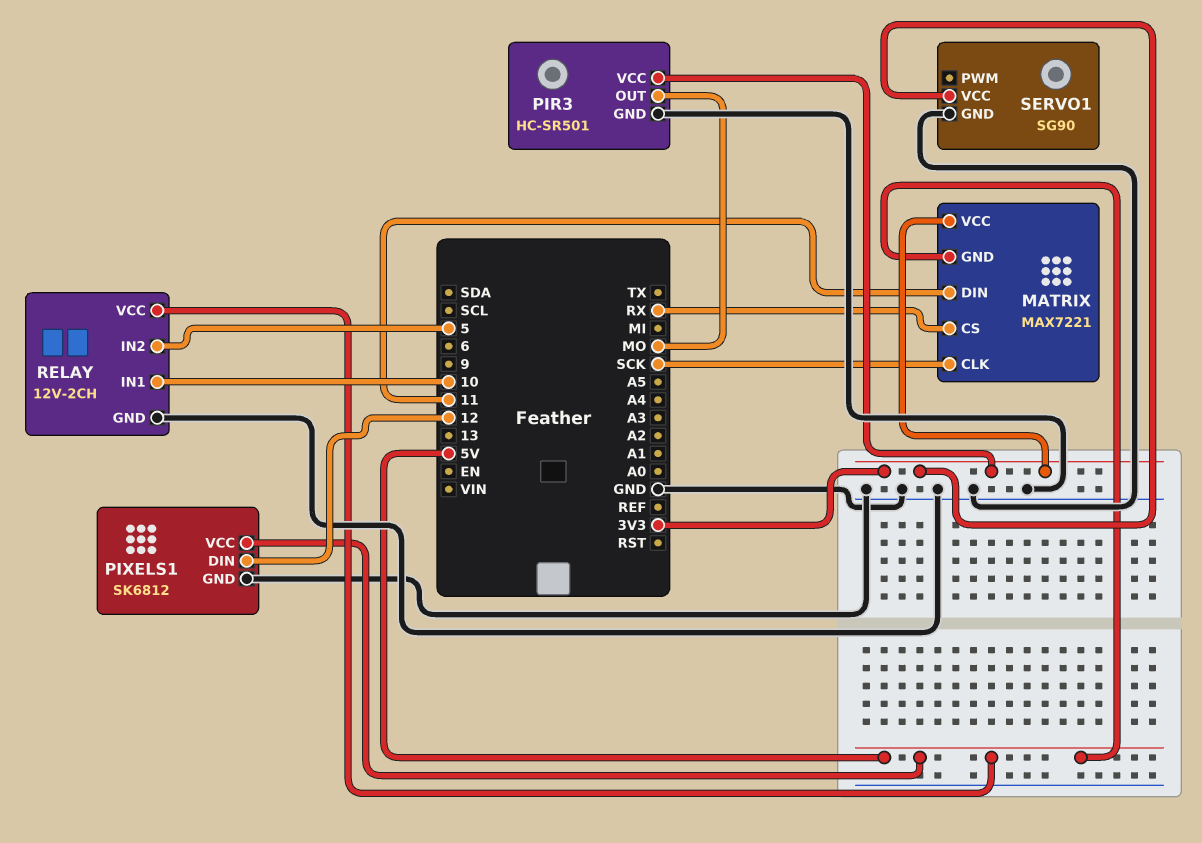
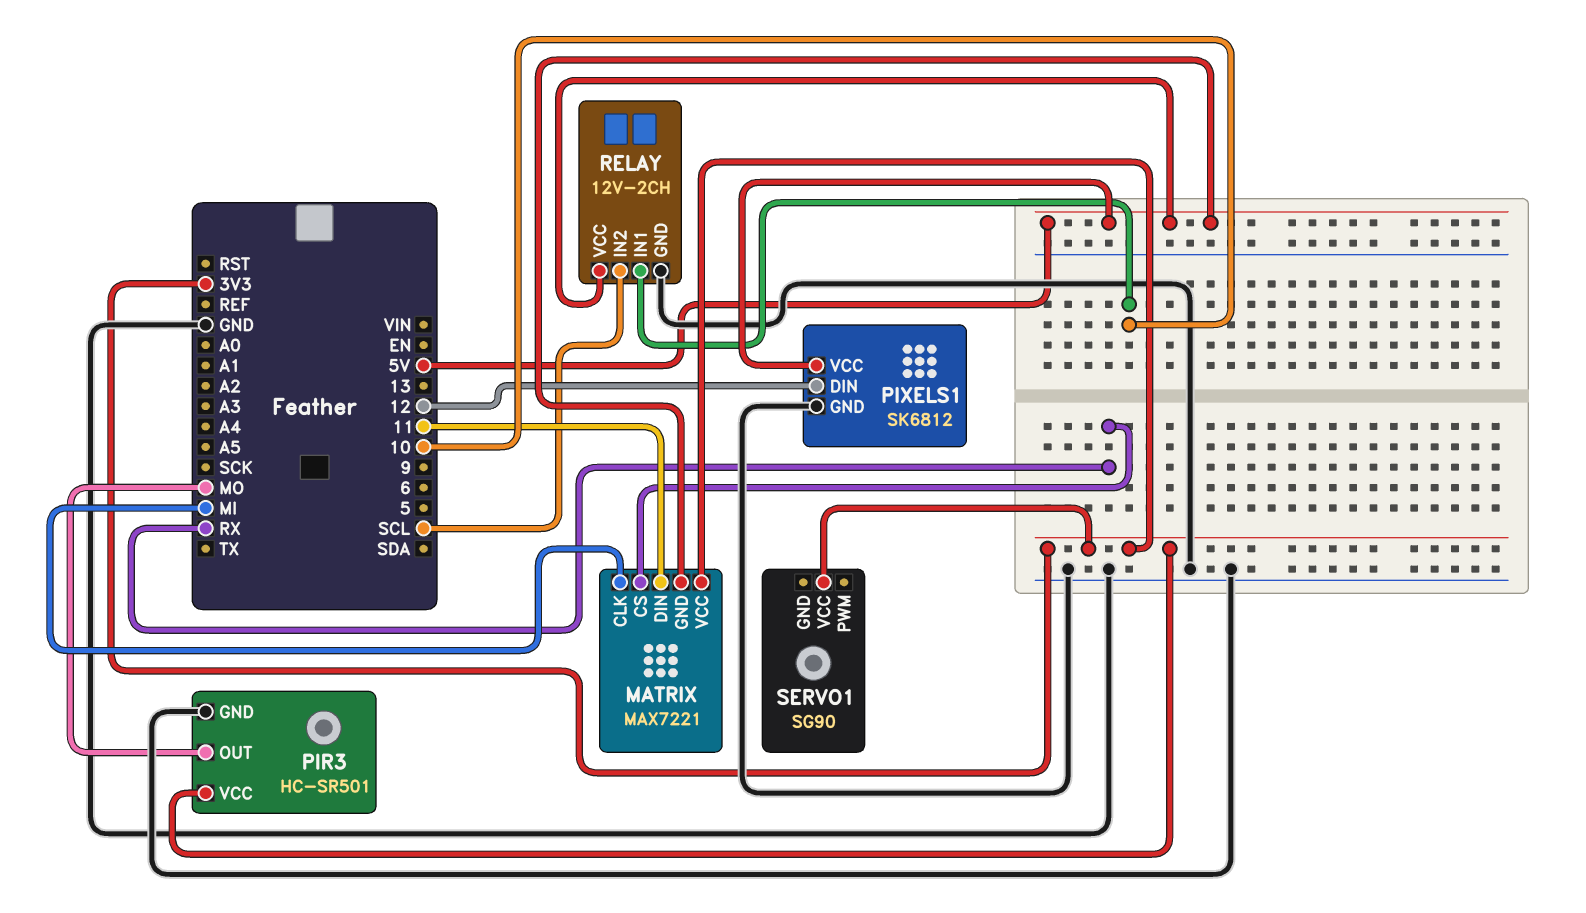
MATRIX pin CLK: SCK -> MI
RELAY pin IN2: 5 -> SCL
SERVO1 pin GND: GND -> none

